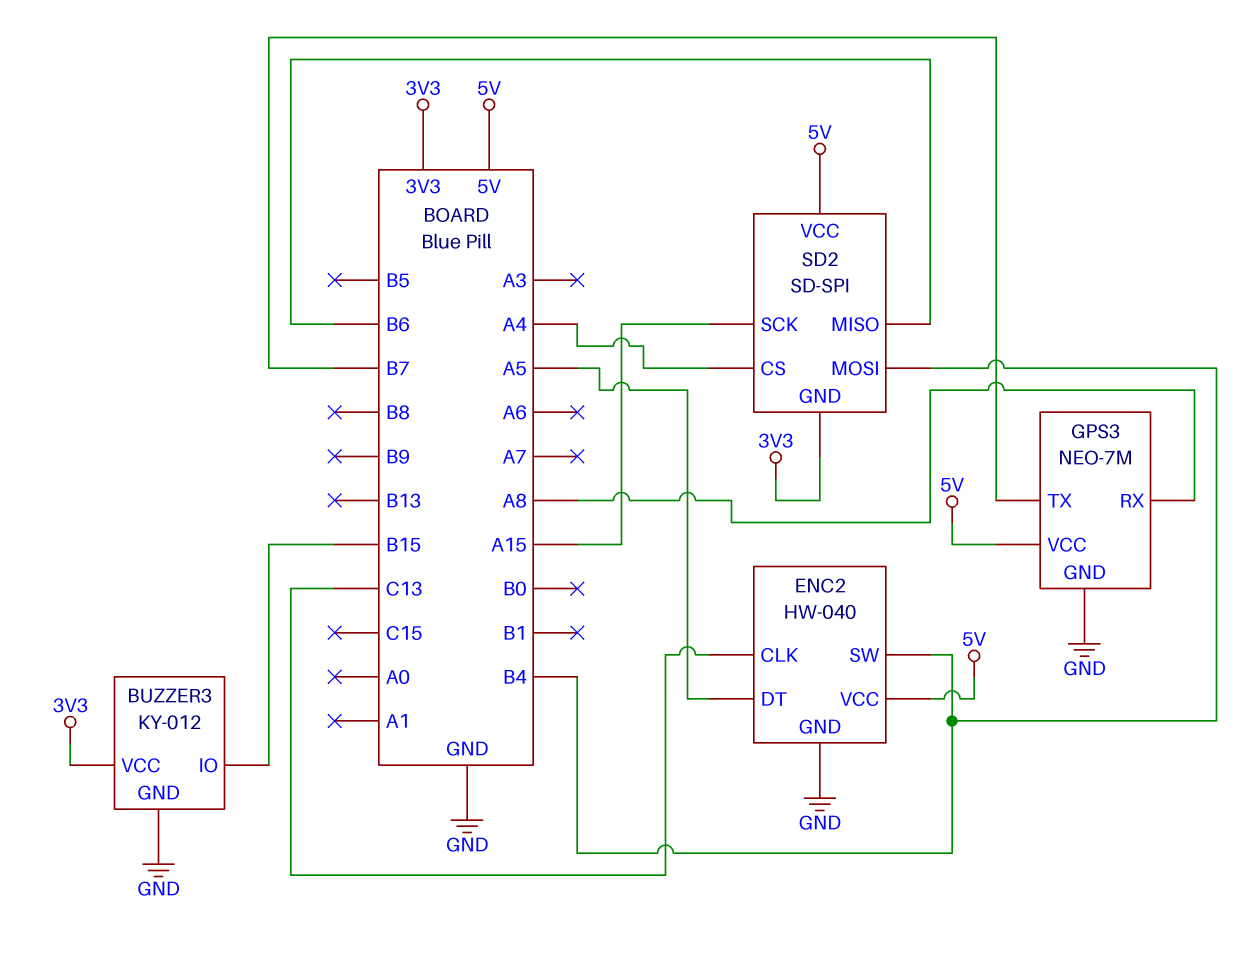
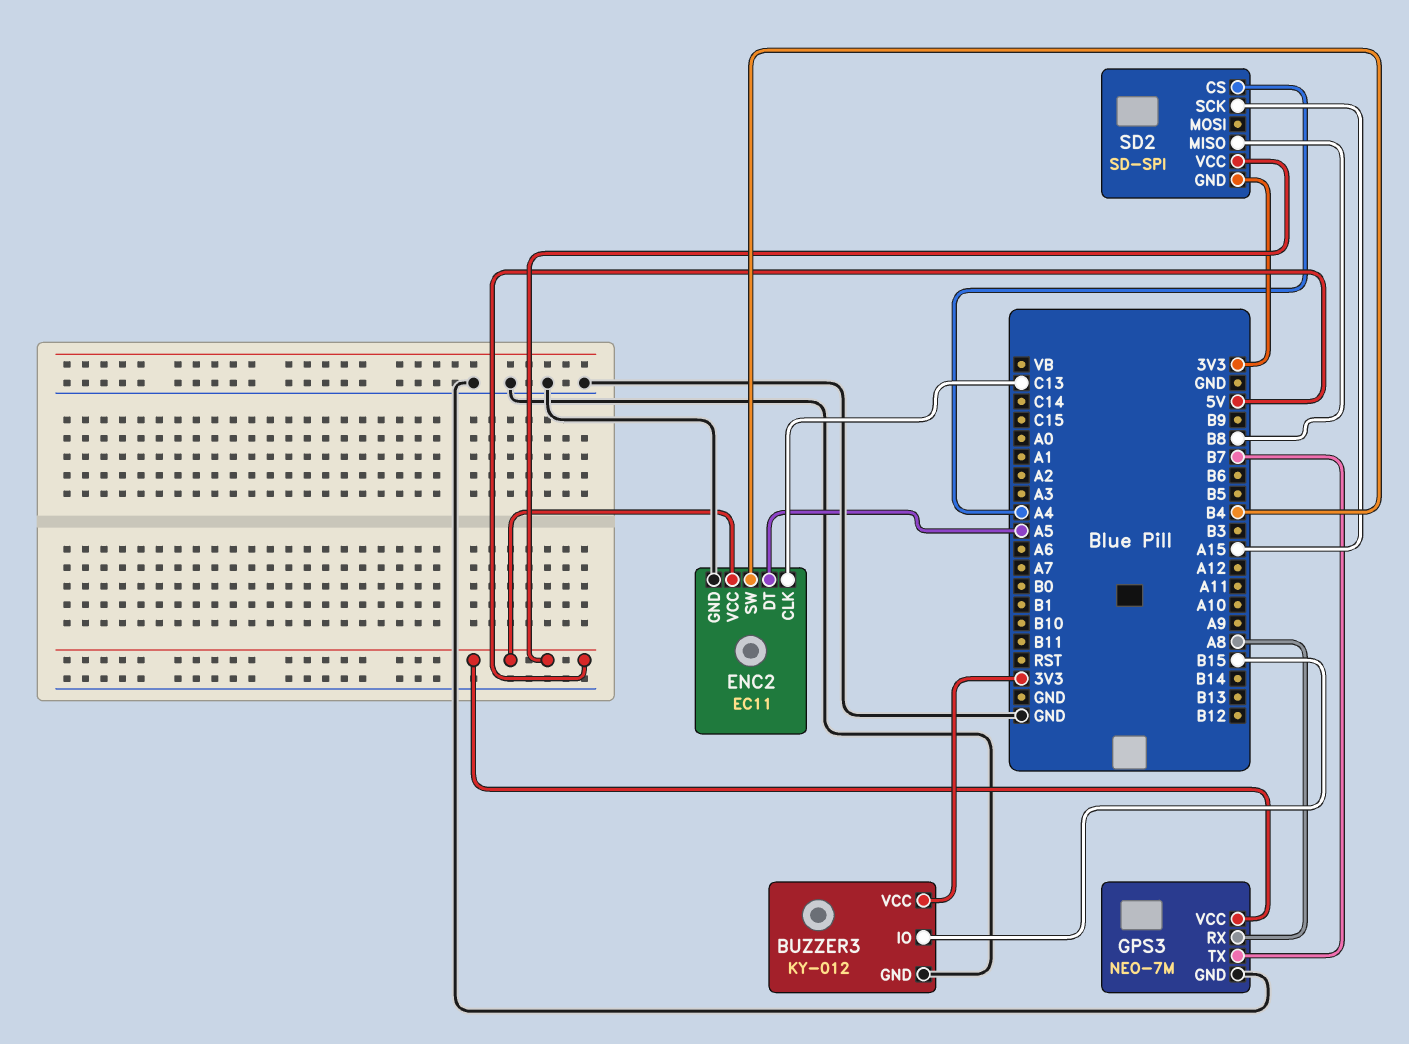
ENC2: HW-040 -> EC11
SD2 pin MISO: B6 -> B8
SD2 pin MOSI: B4 -> none

